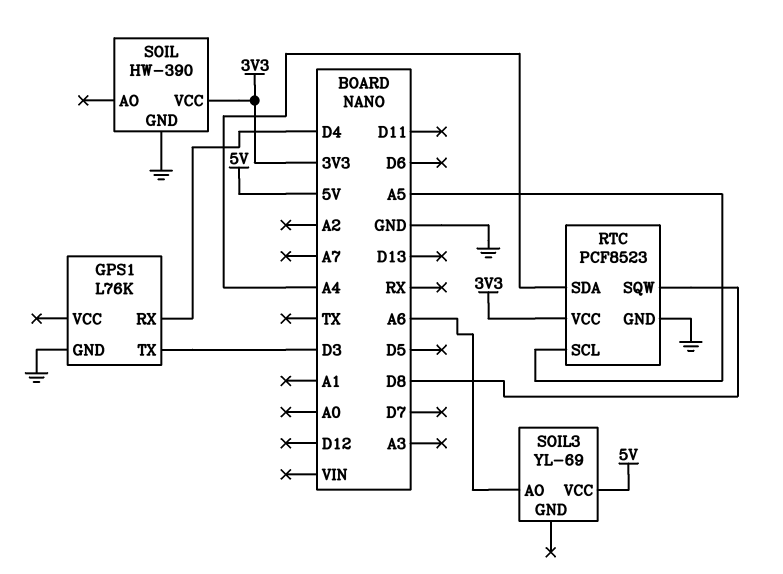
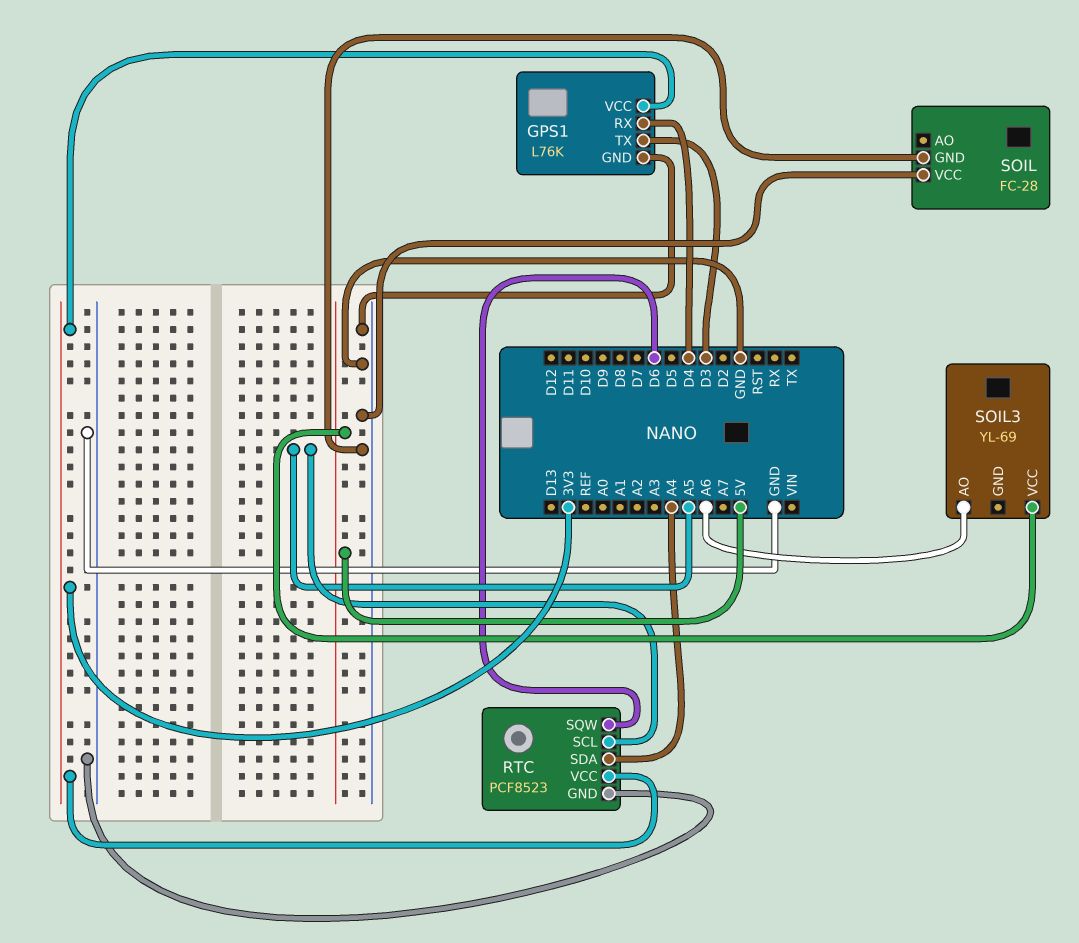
GPS1 pin VCC: none -> 3V3
RTC pin SQW: D8 -> D6
SOIL: HW-390 -> FC-28
SOIL pin VCC: 3V3 -> GND

